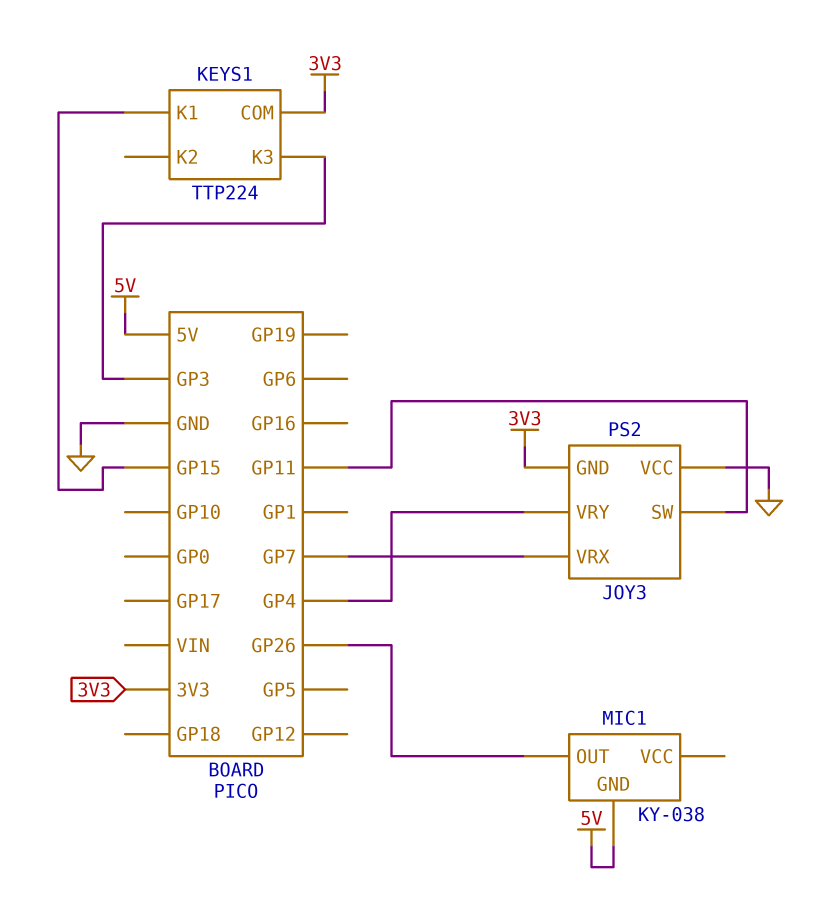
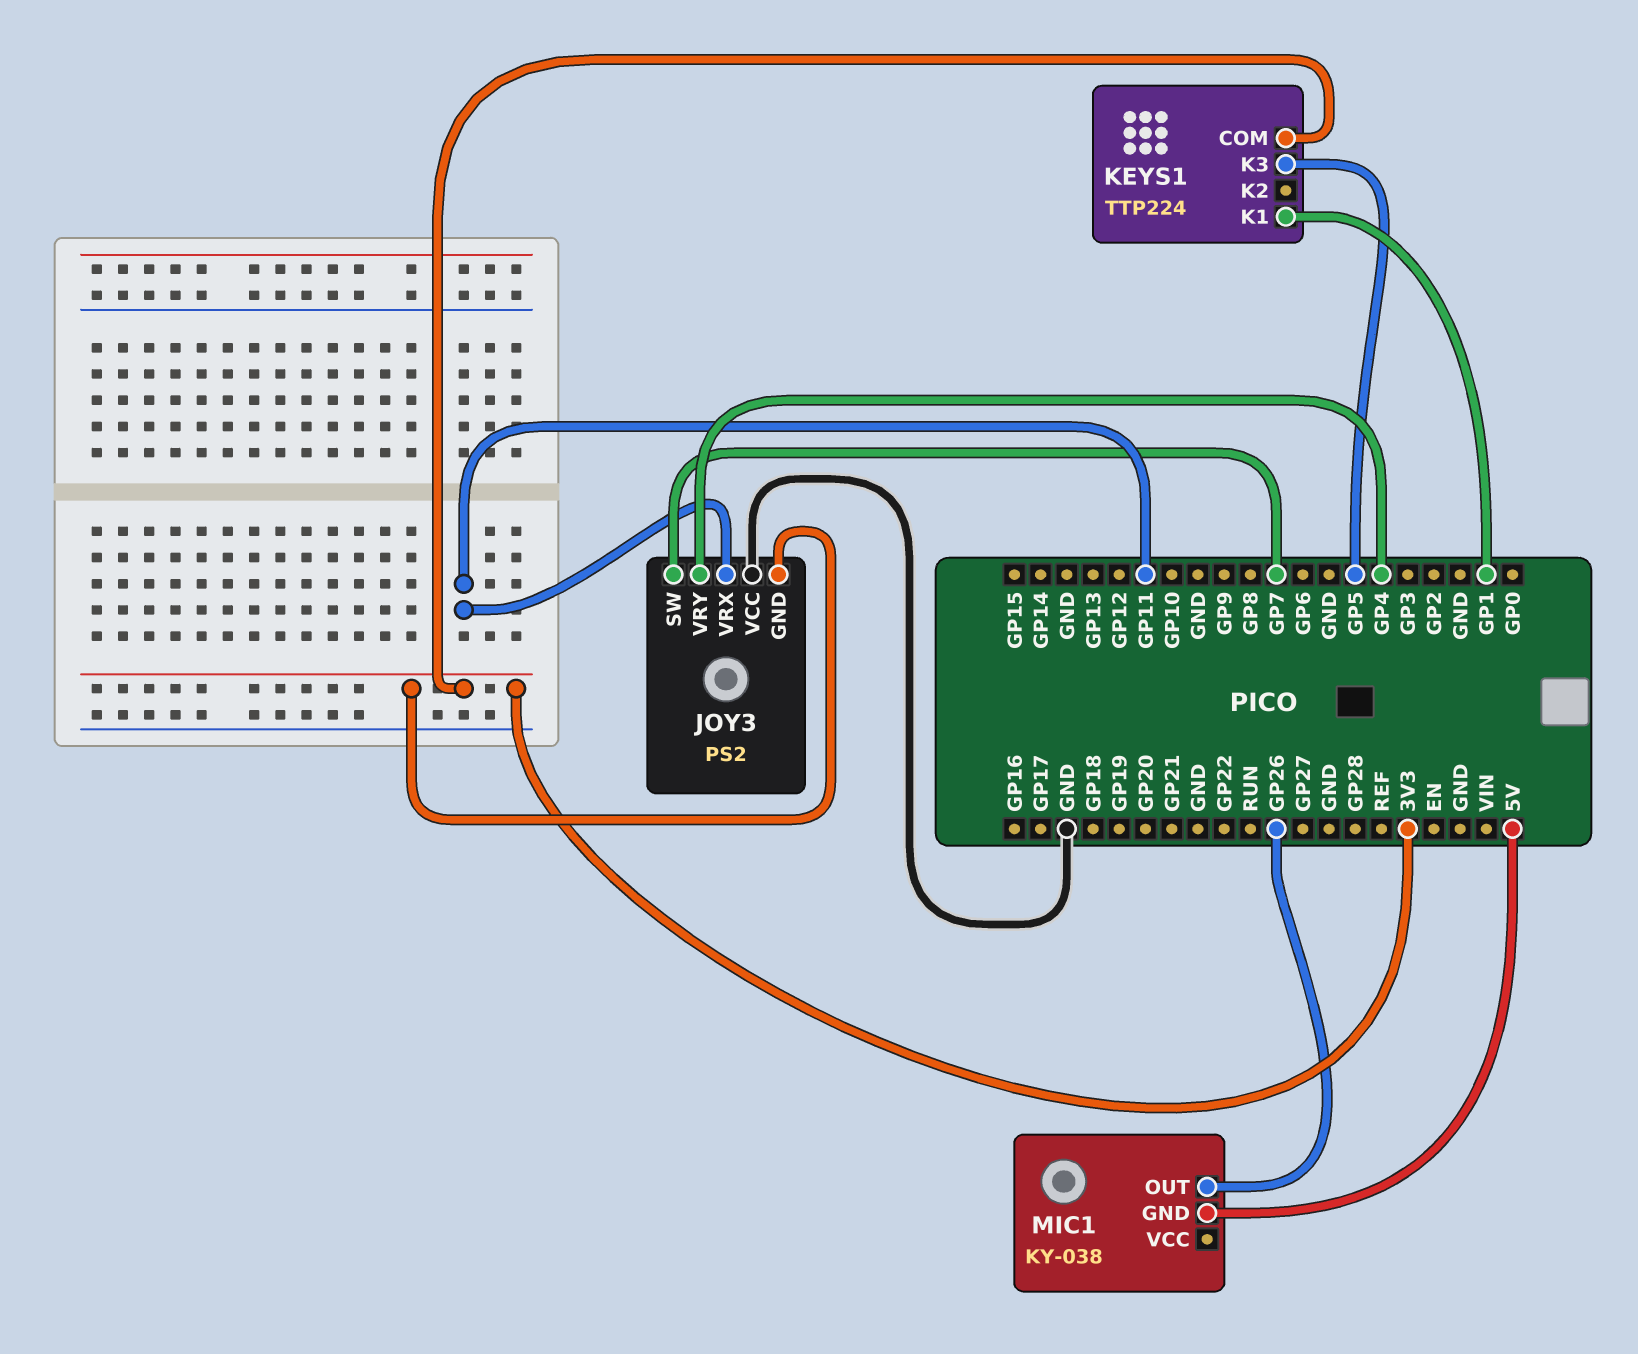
JOY3 pin SW: GP11 -> GP7
JOY3 pin VRX: GP7 -> GP11
KEYS1 pin K1: GP15 -> GP1
KEYS1 pin K3: GP3 -> GP5

